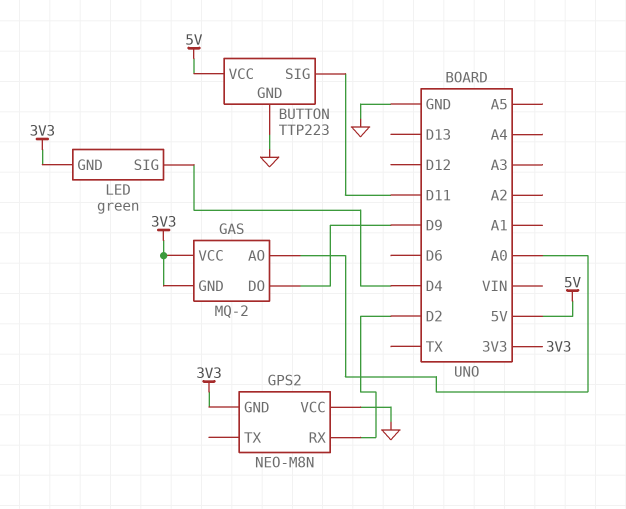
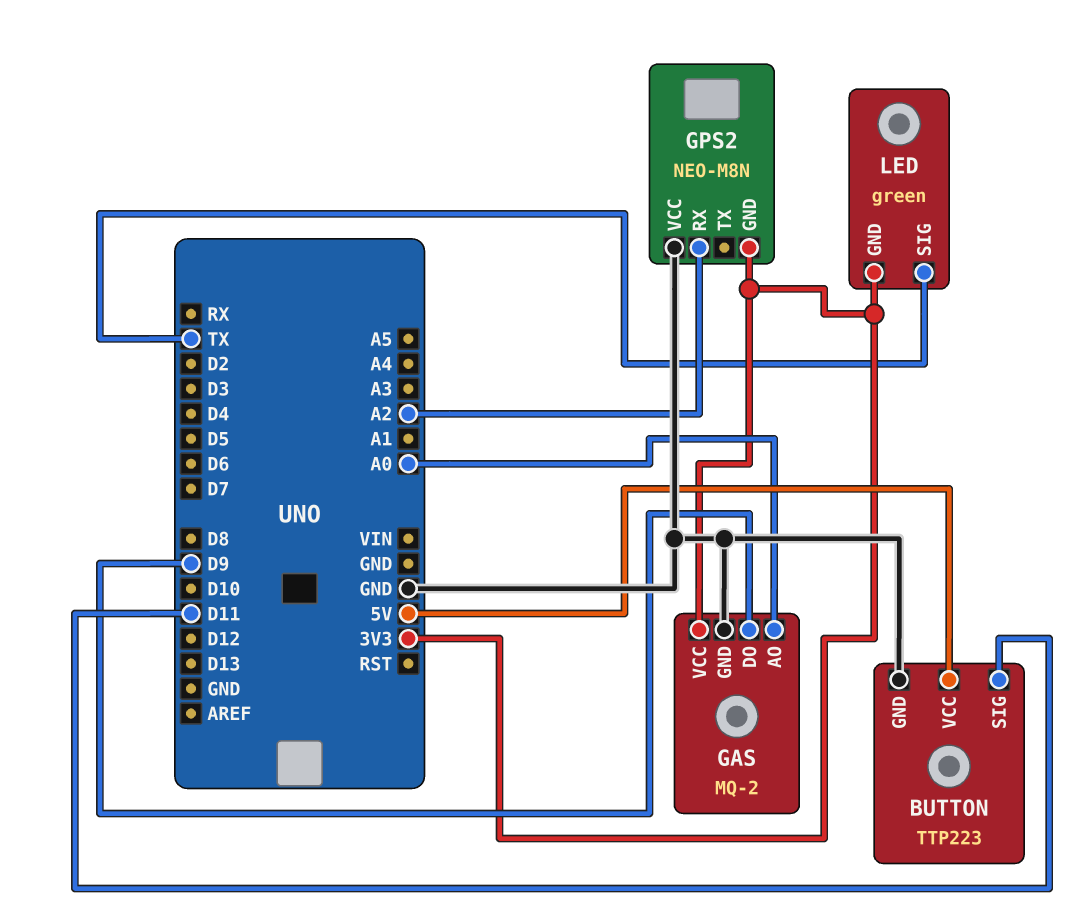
GAS pin GND: 3V3 -> GND
GPS2 pin RX: D2 -> A2
LED pin SIG: D4 -> TX

